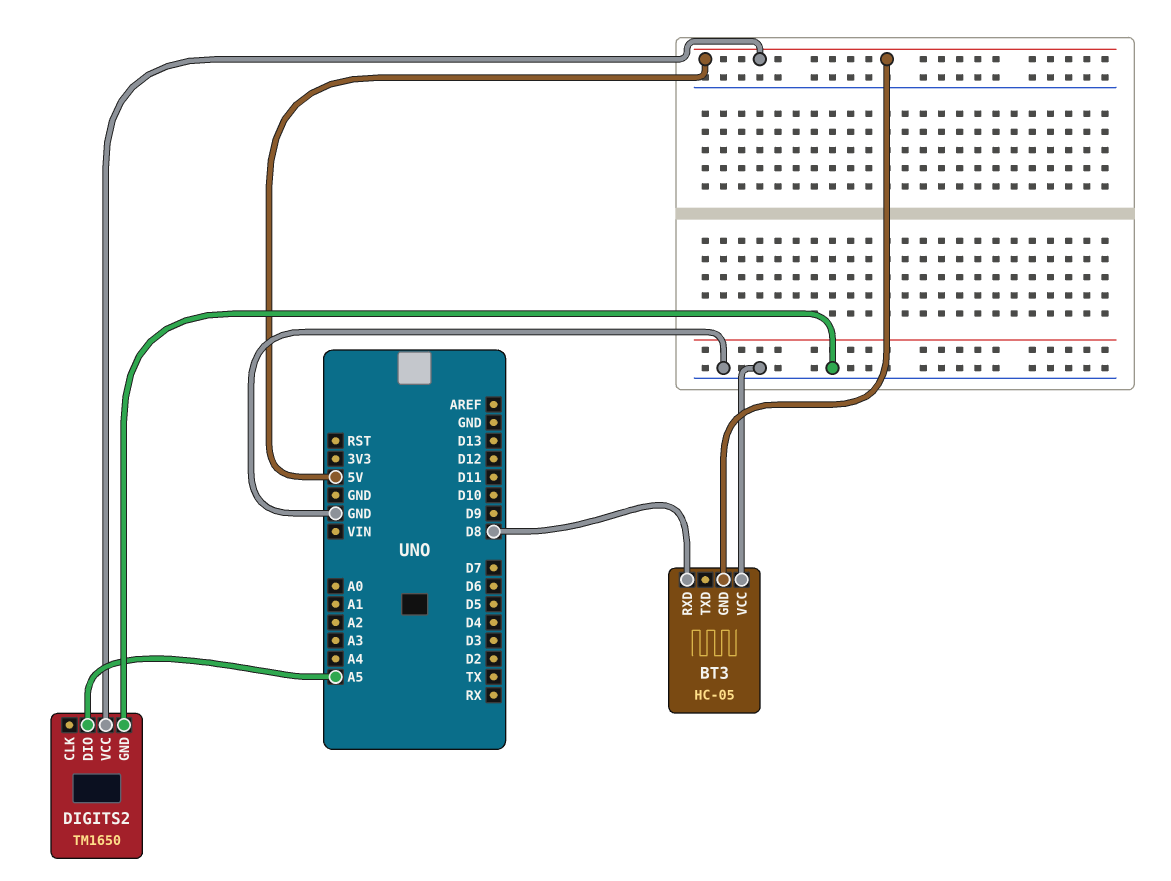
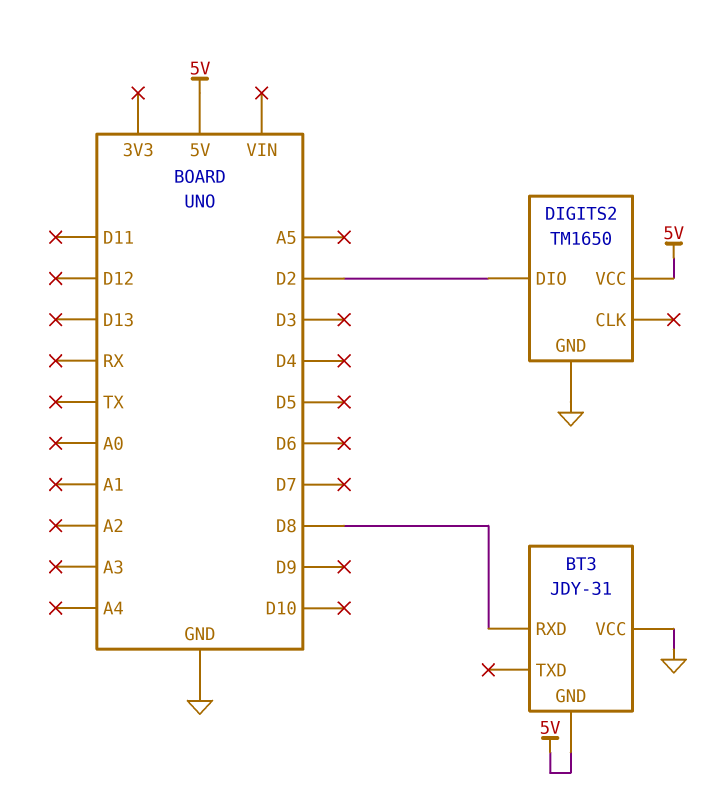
BT3: HC-05 -> JDY-31
DIGITS2 pin DIO: A5 -> D2

